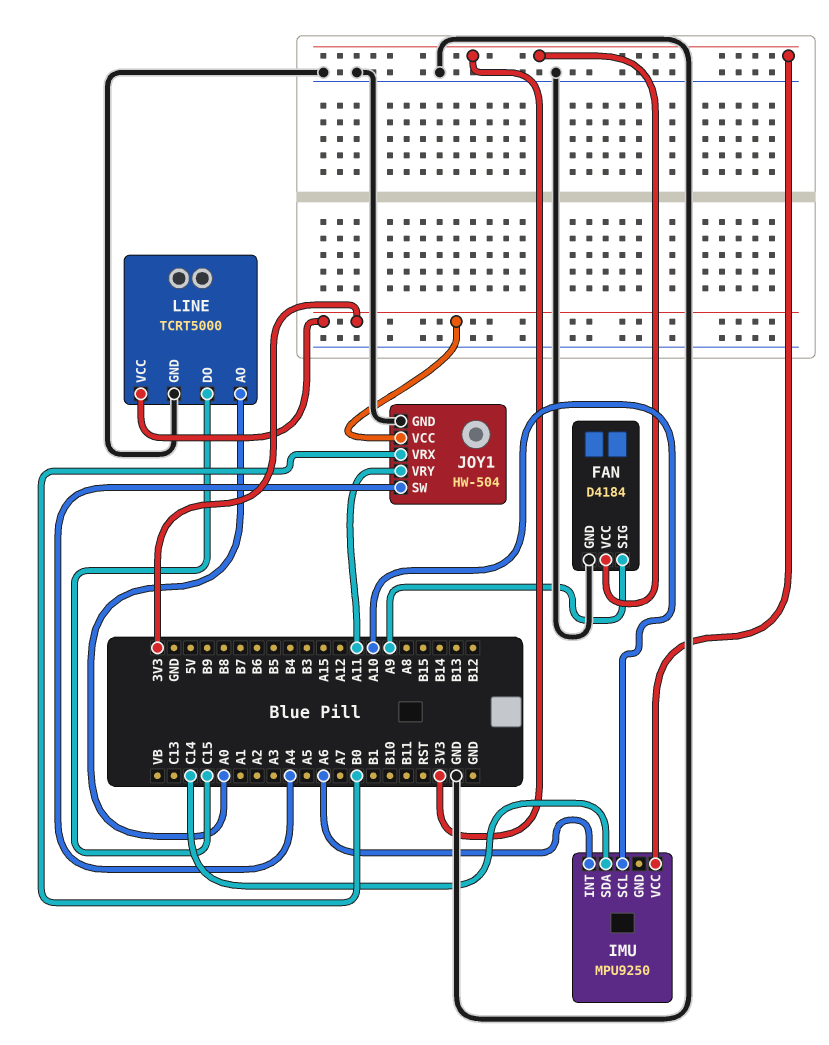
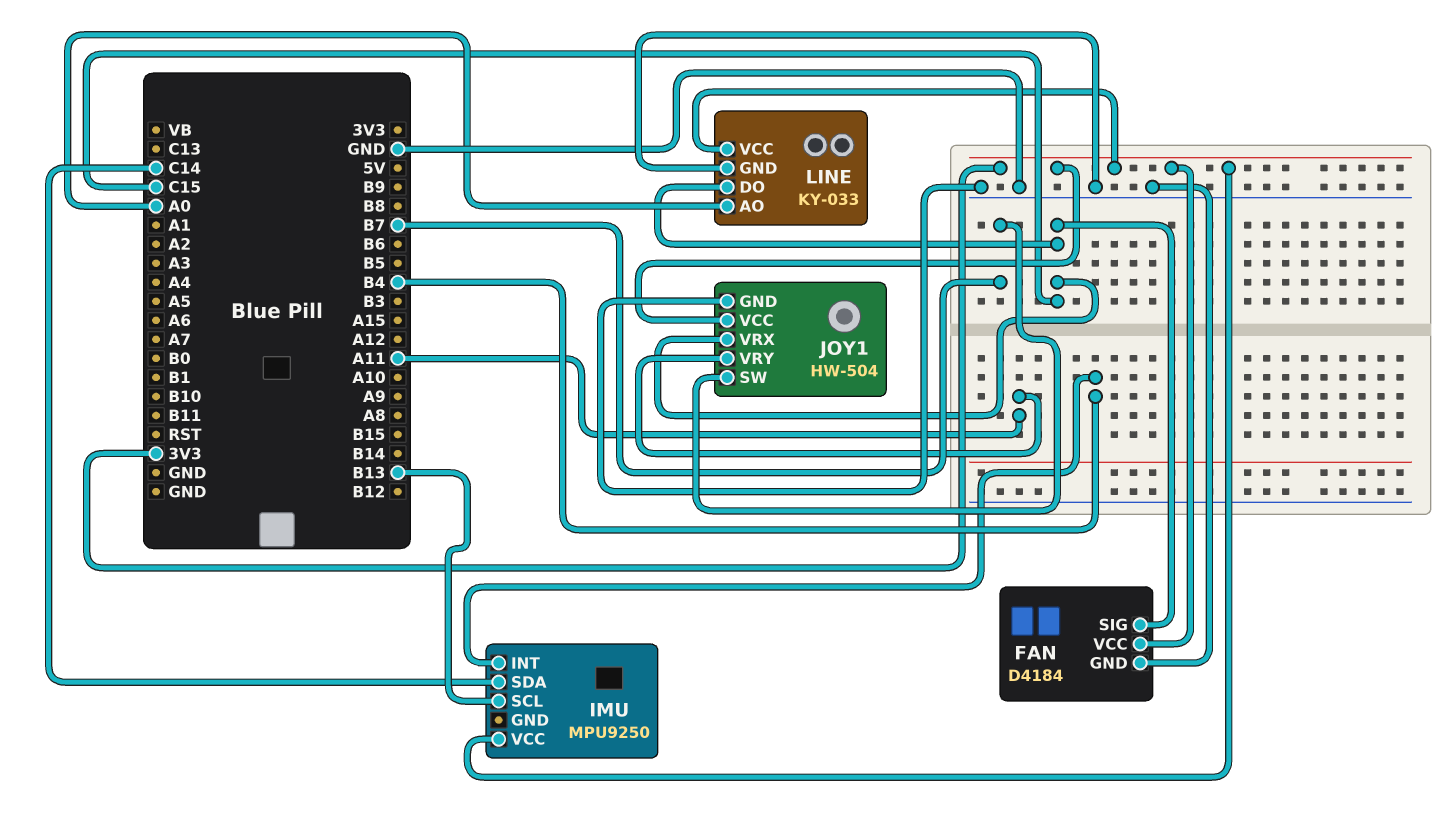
FAN pin SIG: A9 -> C15
IMU pin INT: A6 -> B4
IMU pin SCL: A10 -> B13
JOY1 pin SW: A4 -> B7
JOY1 pin VRX: B0 -> C15
LINE: TCRT5000 -> KY-033

